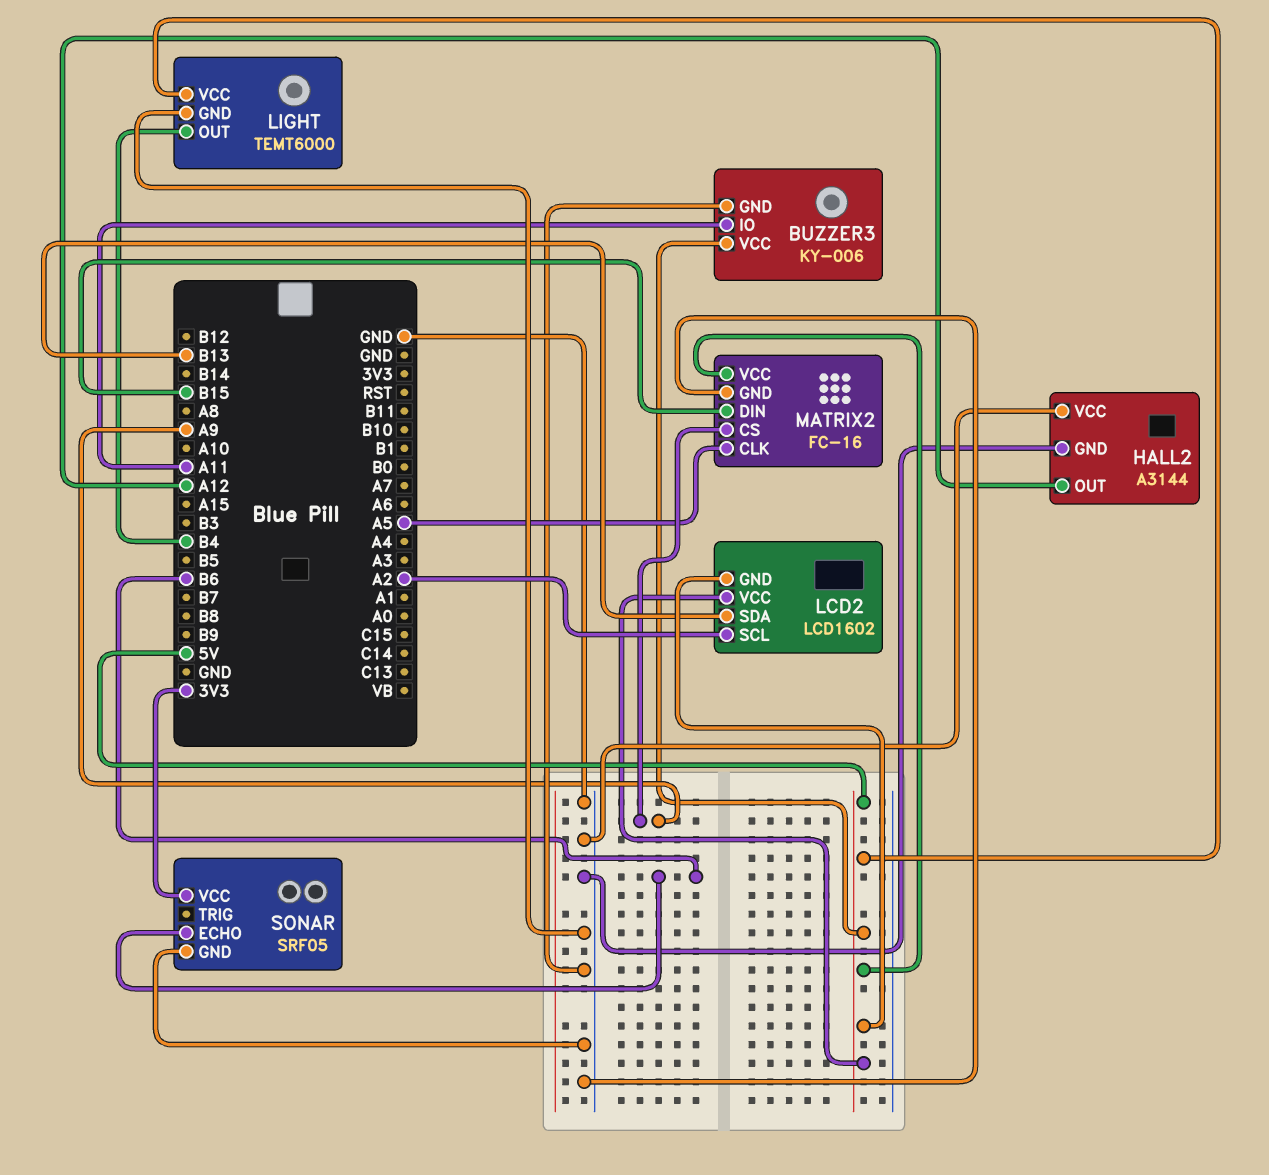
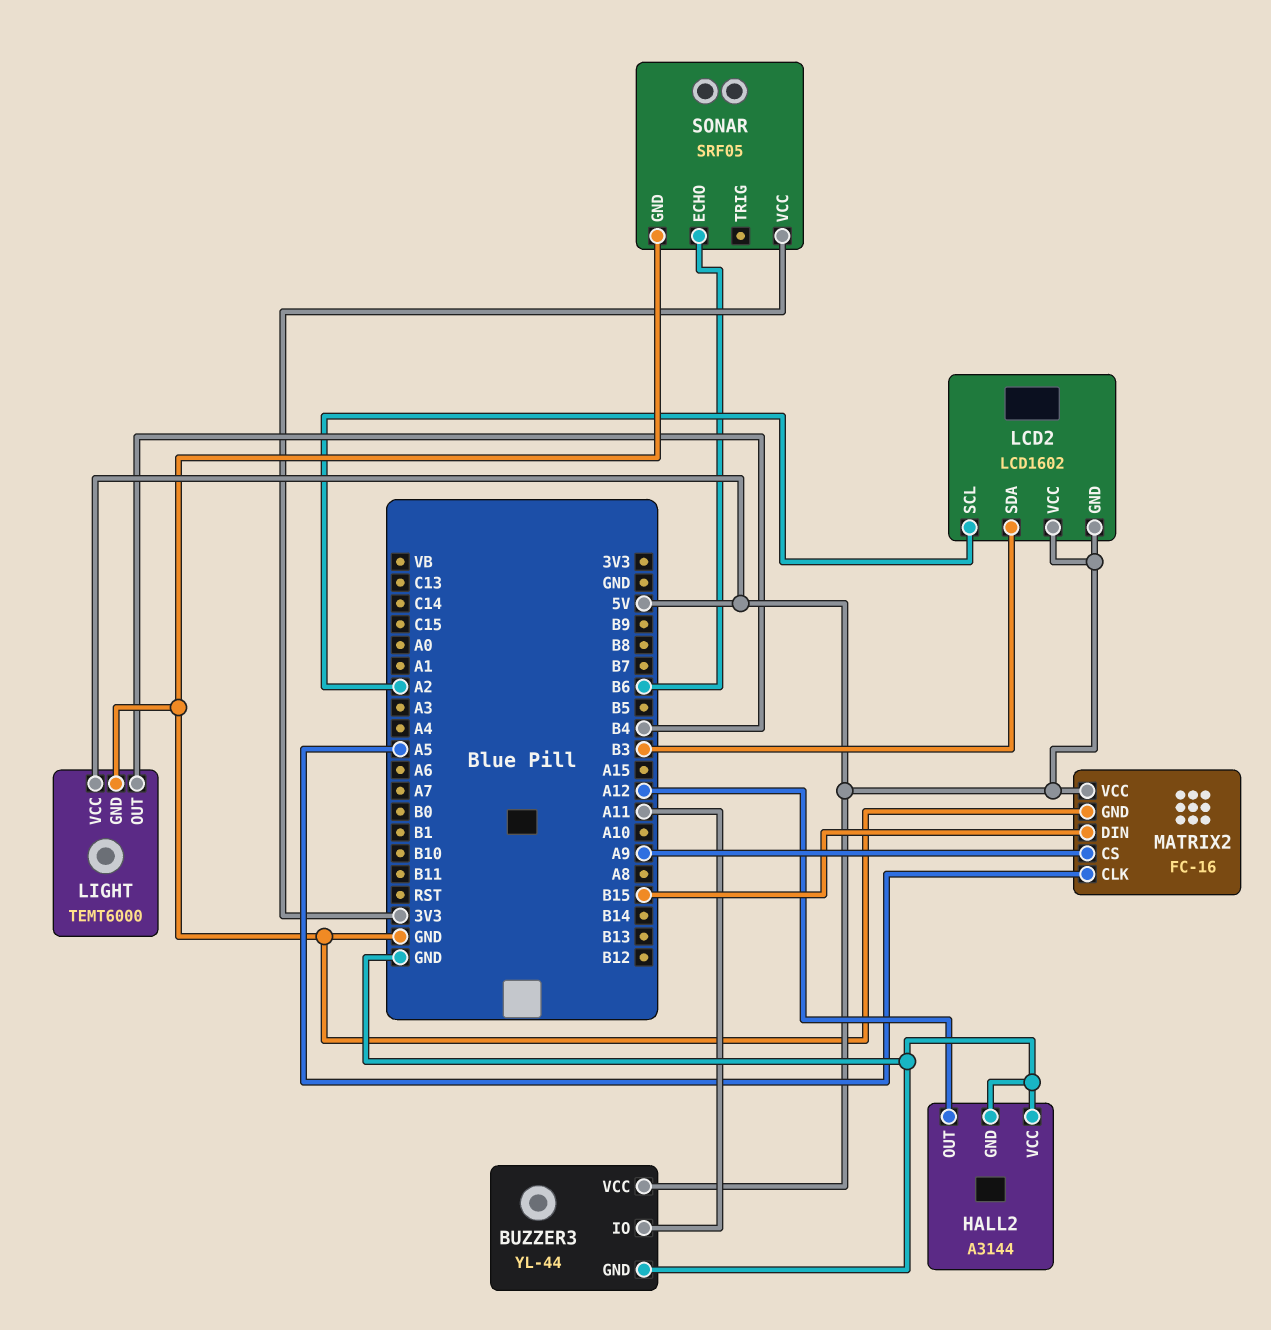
BUZZER3: KY-006 -> YL-44
LCD2 pin SDA: B13 -> B3

